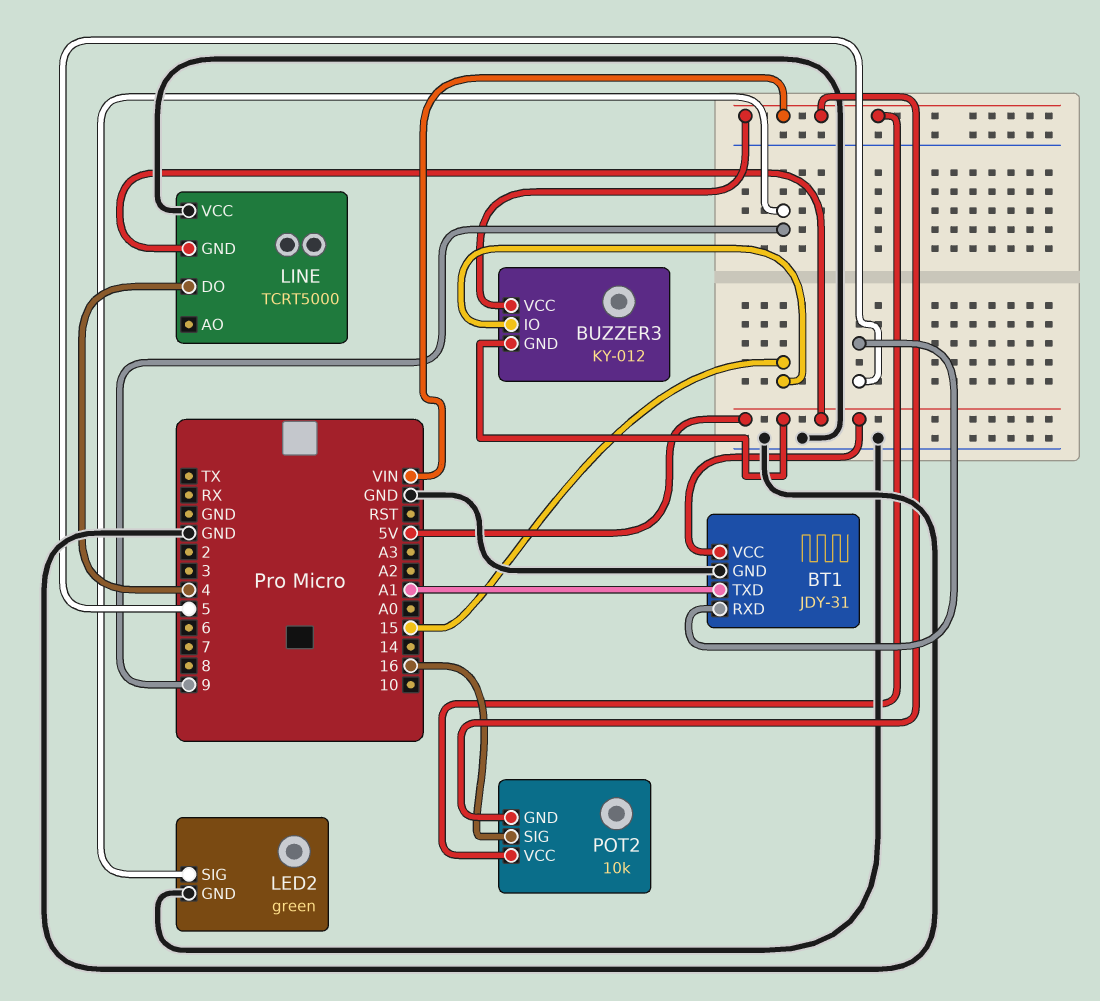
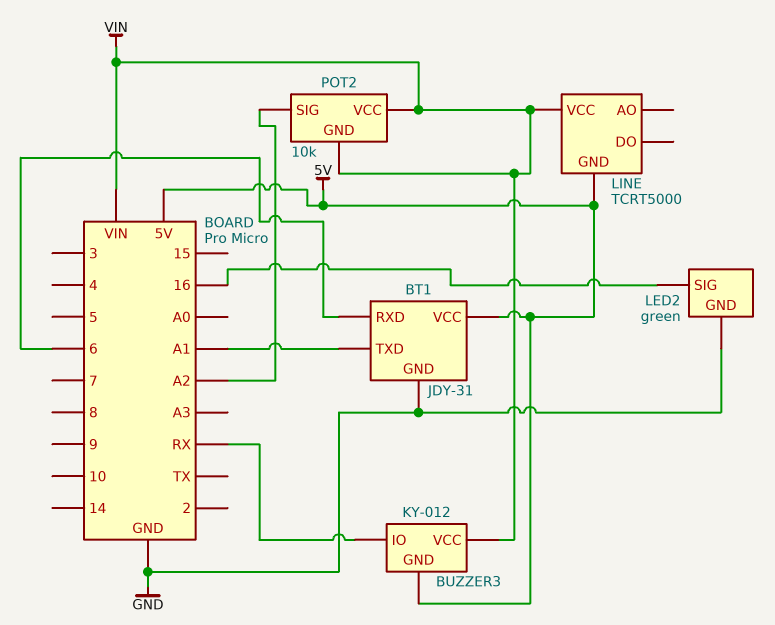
BT1 pin RXD: 5 -> 6
BUZZER3 pin IO: 15 -> RX
LED2 pin SIG: 9 -> 16
LINE pin DO: 4 -> none
LINE pin VCC: GND -> VIN
POT2 pin SIG: 16 -> A2

